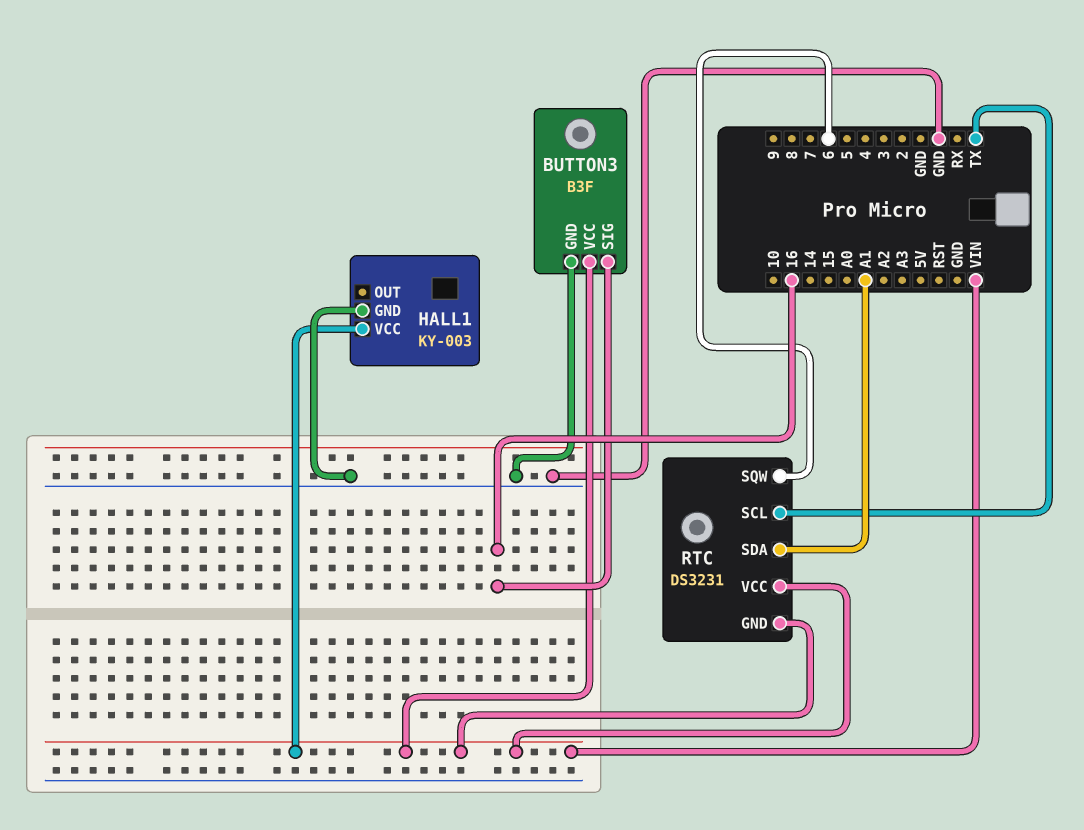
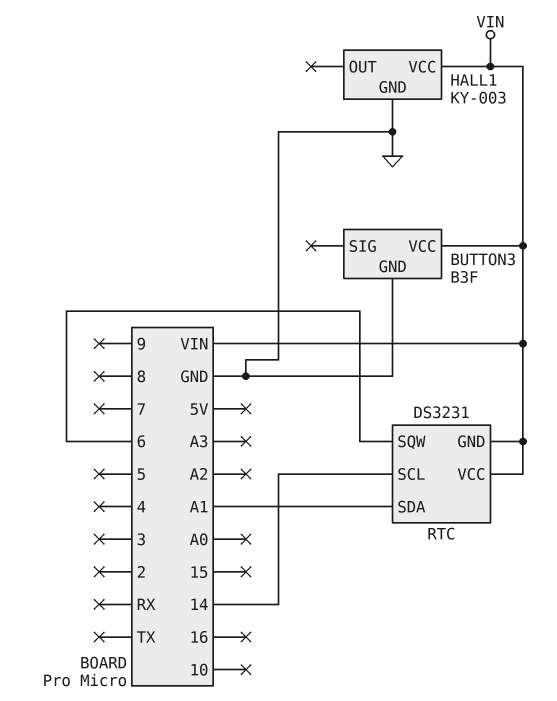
BUTTON3 pin SIG: 16 -> none
RTC pin SCL: TX -> 14

